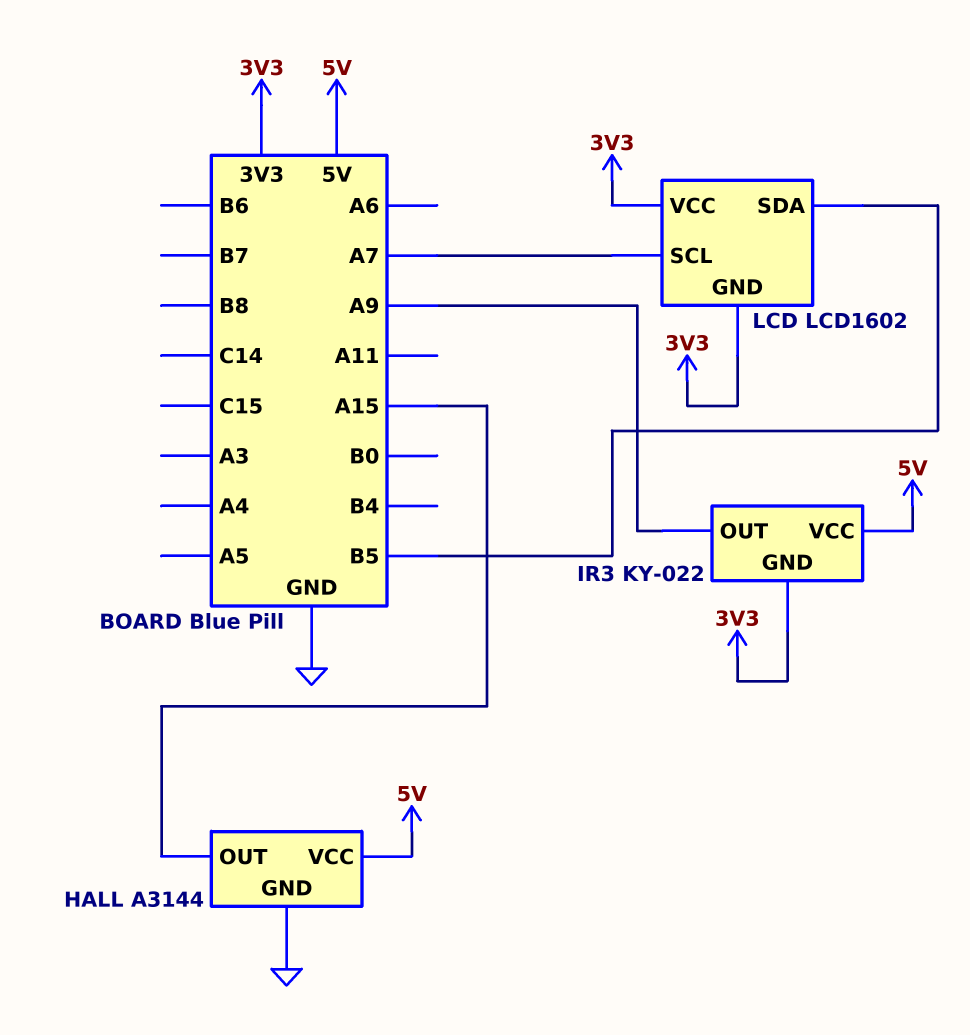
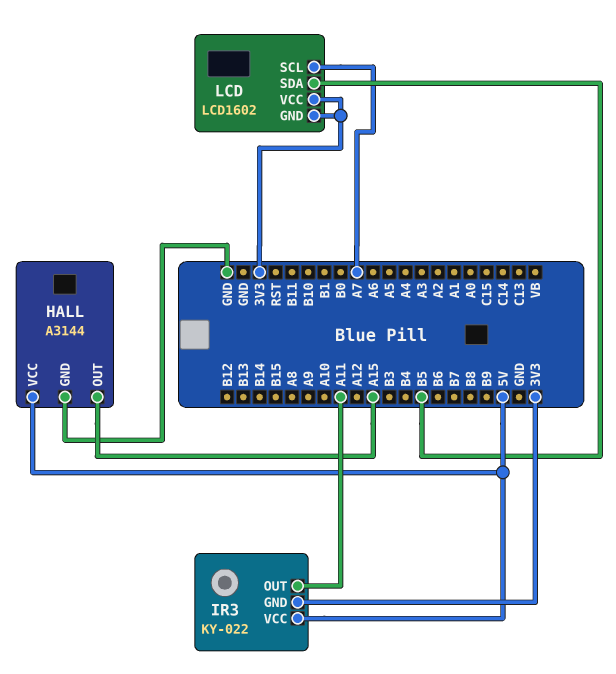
IR3 pin OUT: A9 -> A11

